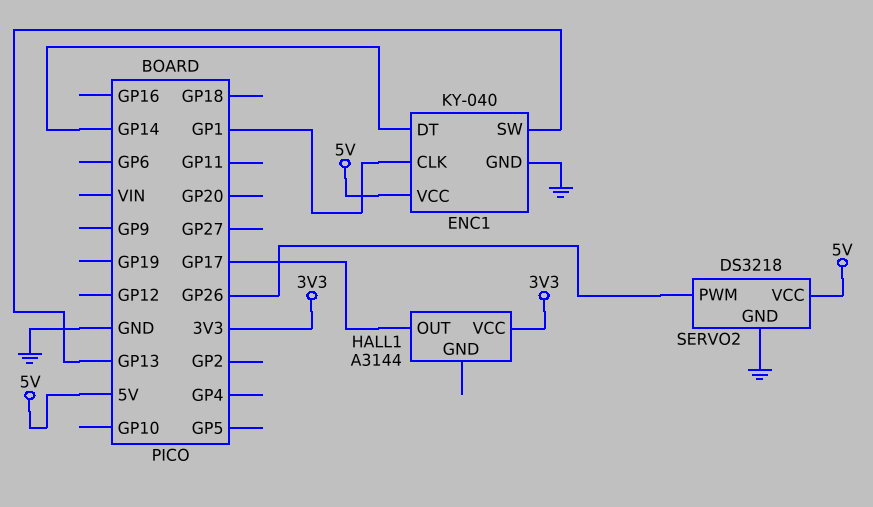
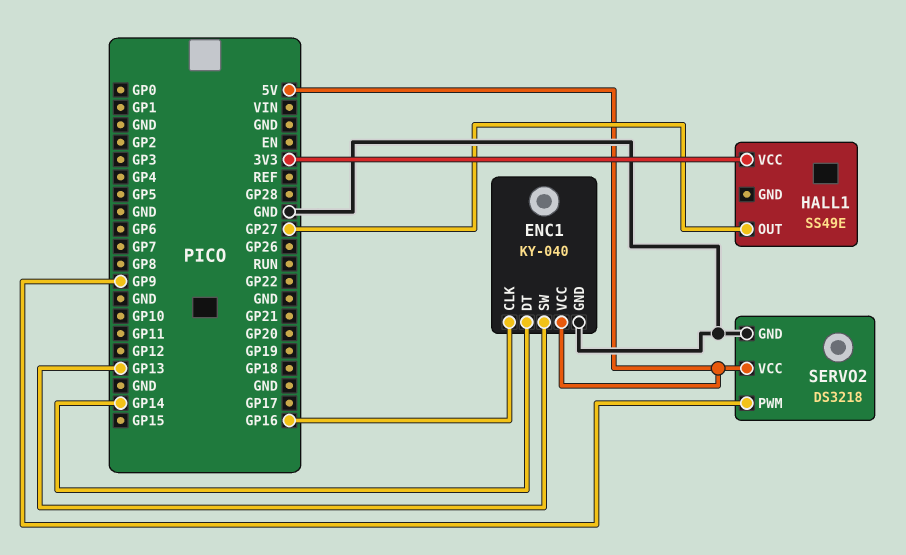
ENC1 pin CLK: GP1 -> GP16
HALL1: A3144 -> SS49E
HALL1 pin OUT: GP17 -> GP27
SERVO2 pin PWM: GP26 -> GP9

